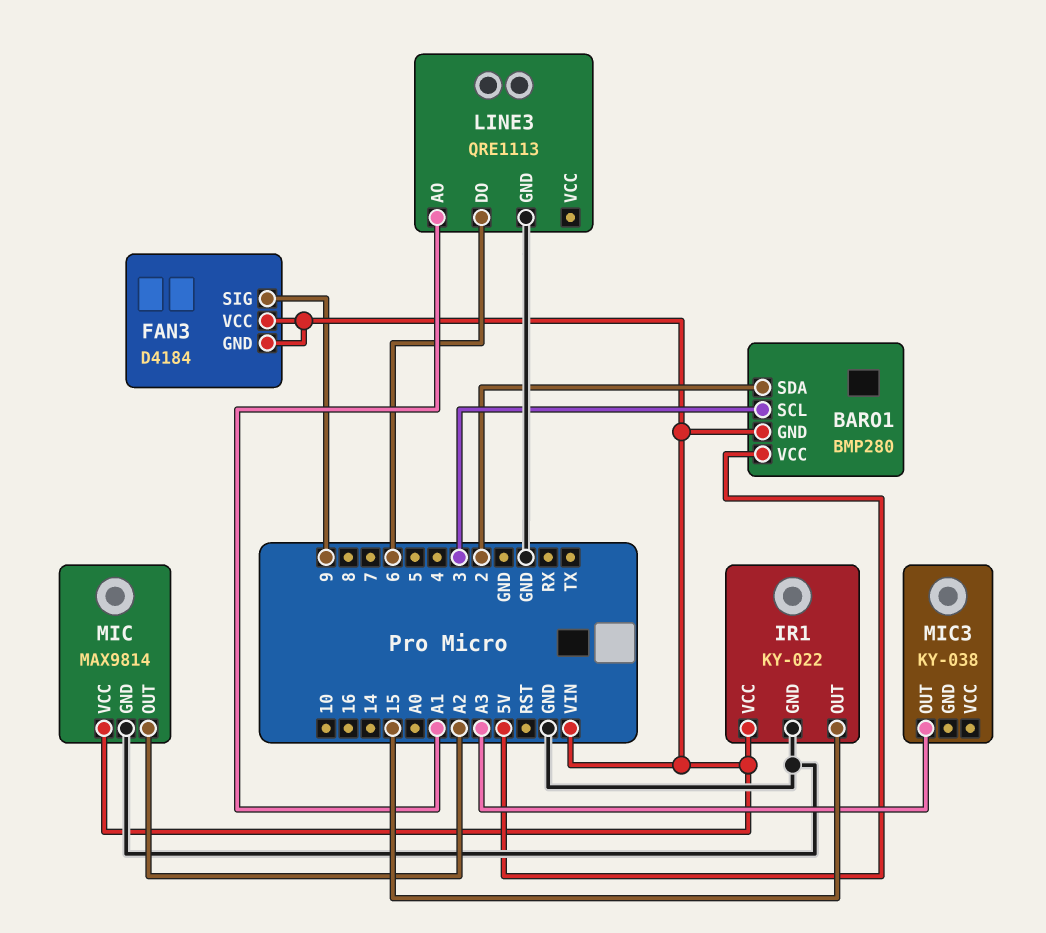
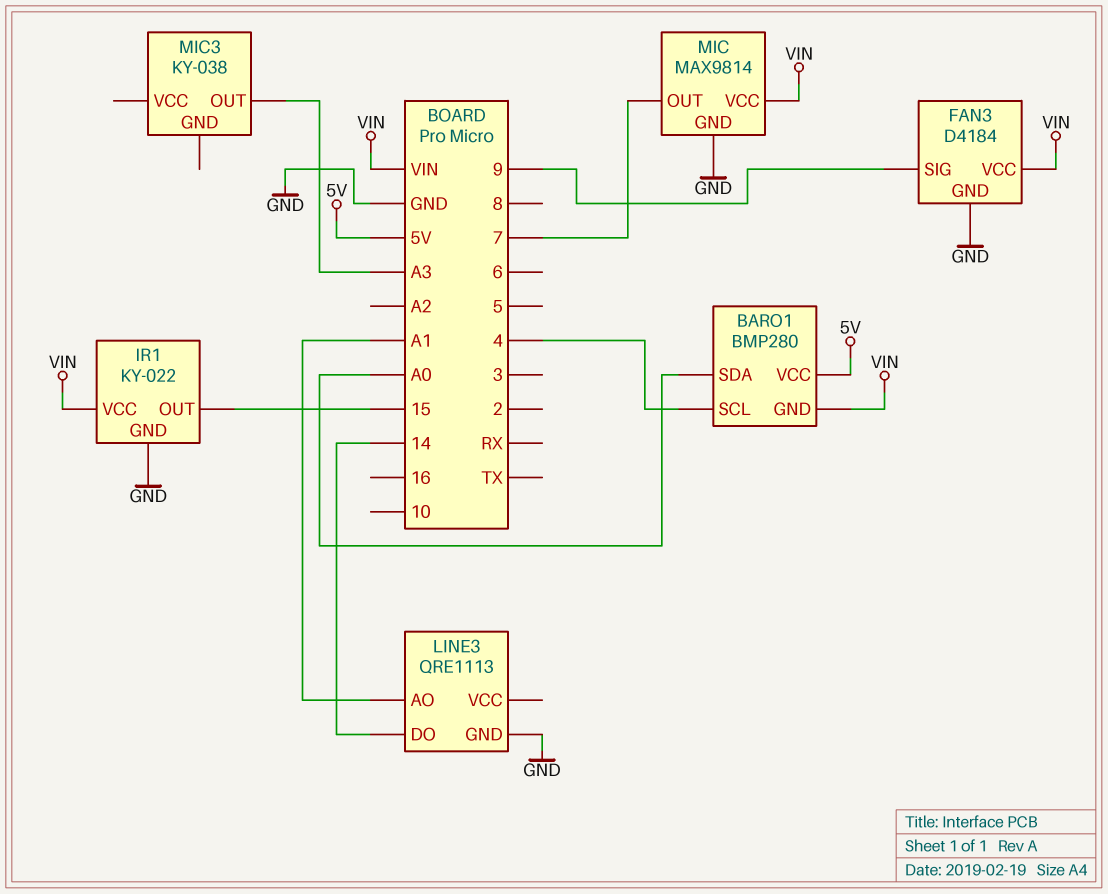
BARO1 pin SCL: 3 -> 4
BARO1 pin SDA: 2 -> A0
FAN3 pin GND: VIN -> GND
LINE3 pin DO: 6 -> 14
MIC pin OUT: A2 -> 7

